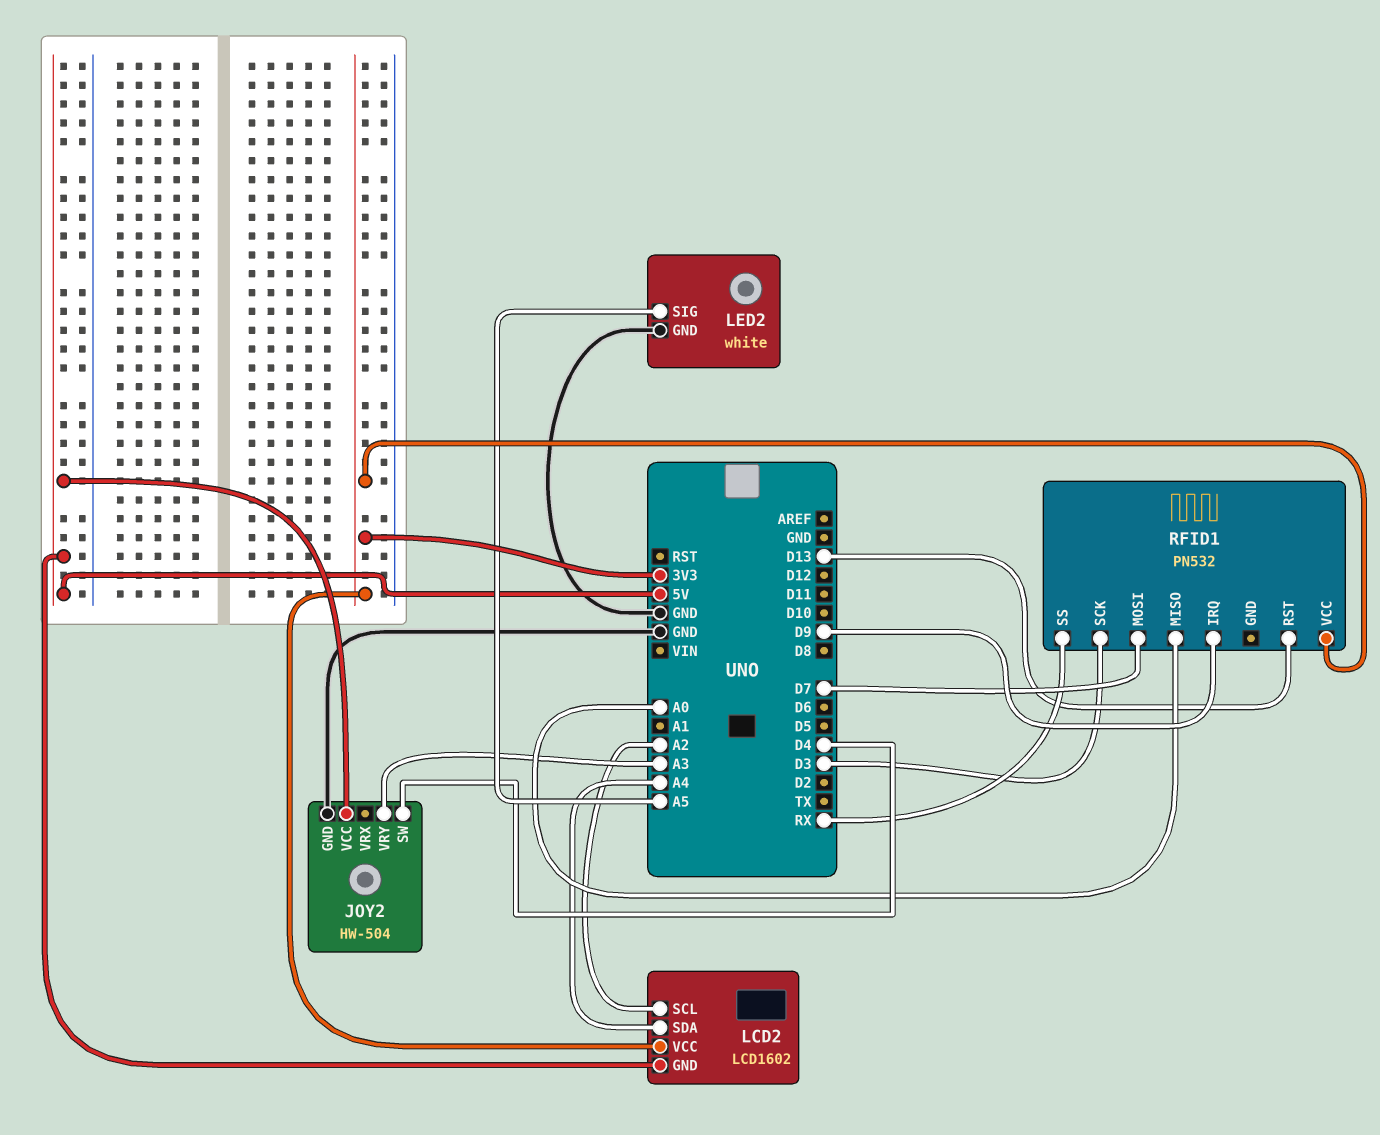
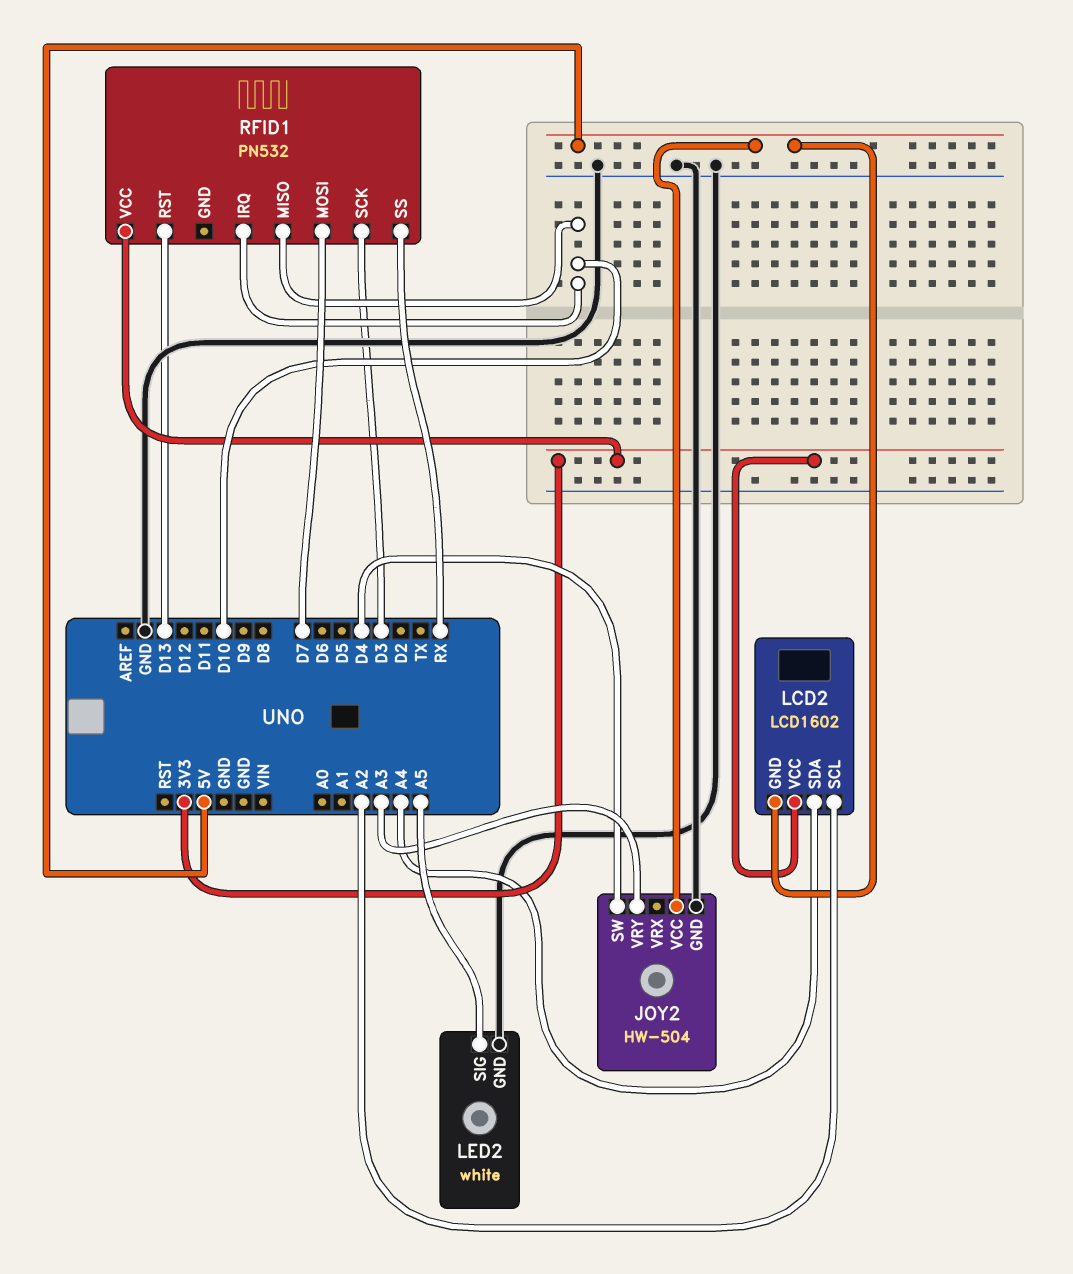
RFID1 pin IRQ: D9 -> D10
RFID1 pin MISO: A0 -> D10

